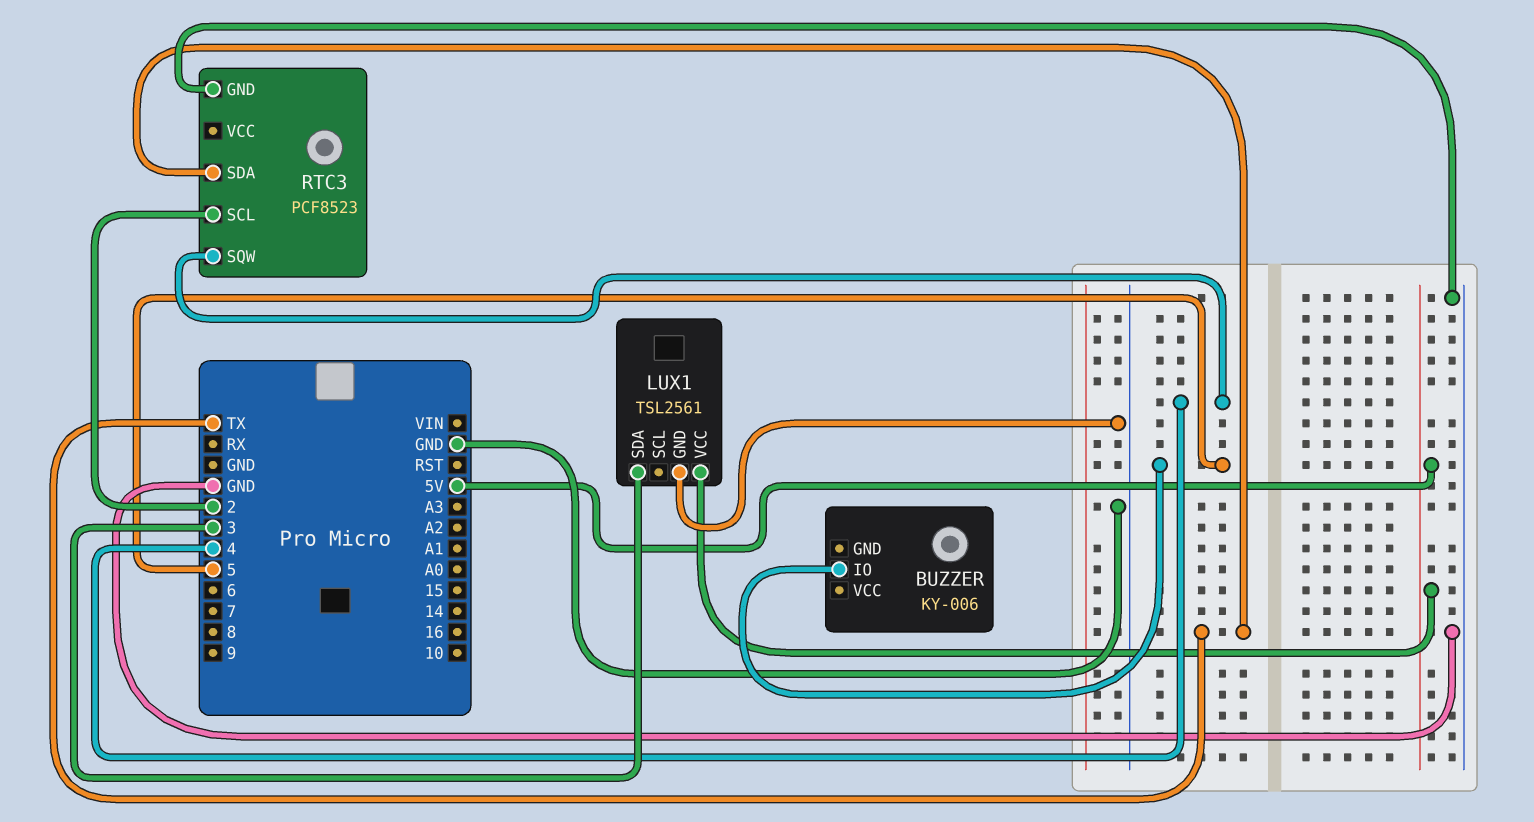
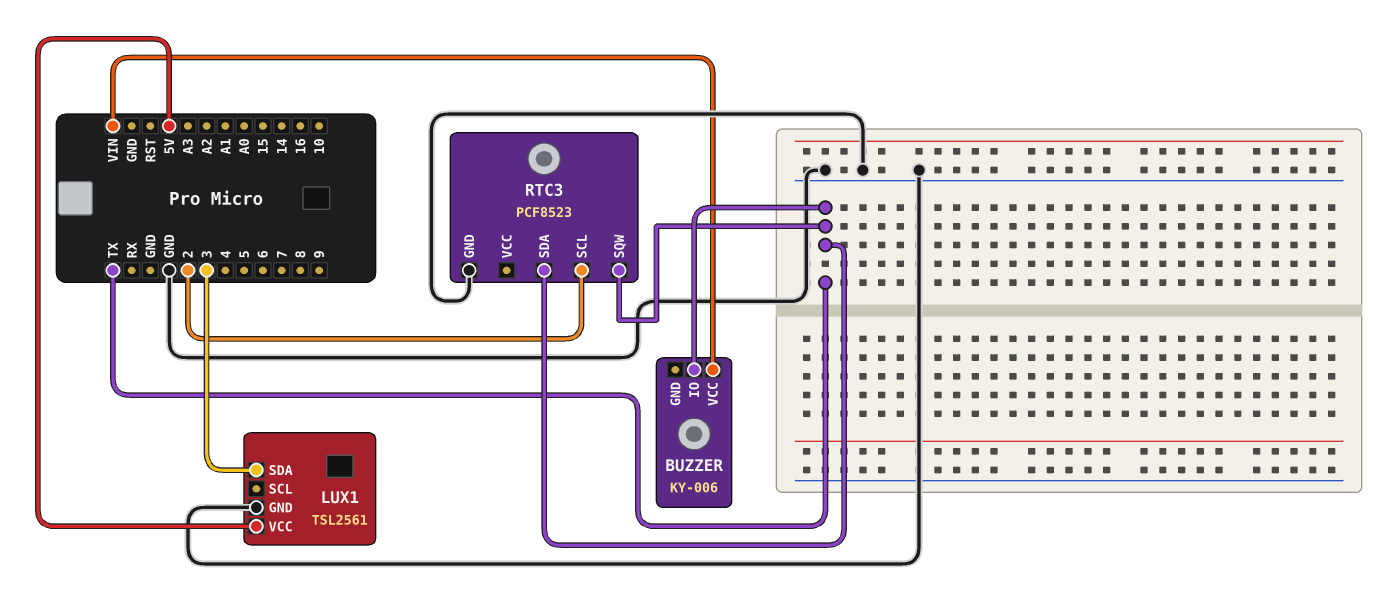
BUZZER pin IO: 5 -> TX
BUZZER pin VCC: none -> VIN
RTC3 pin SQW: 4 -> TX

